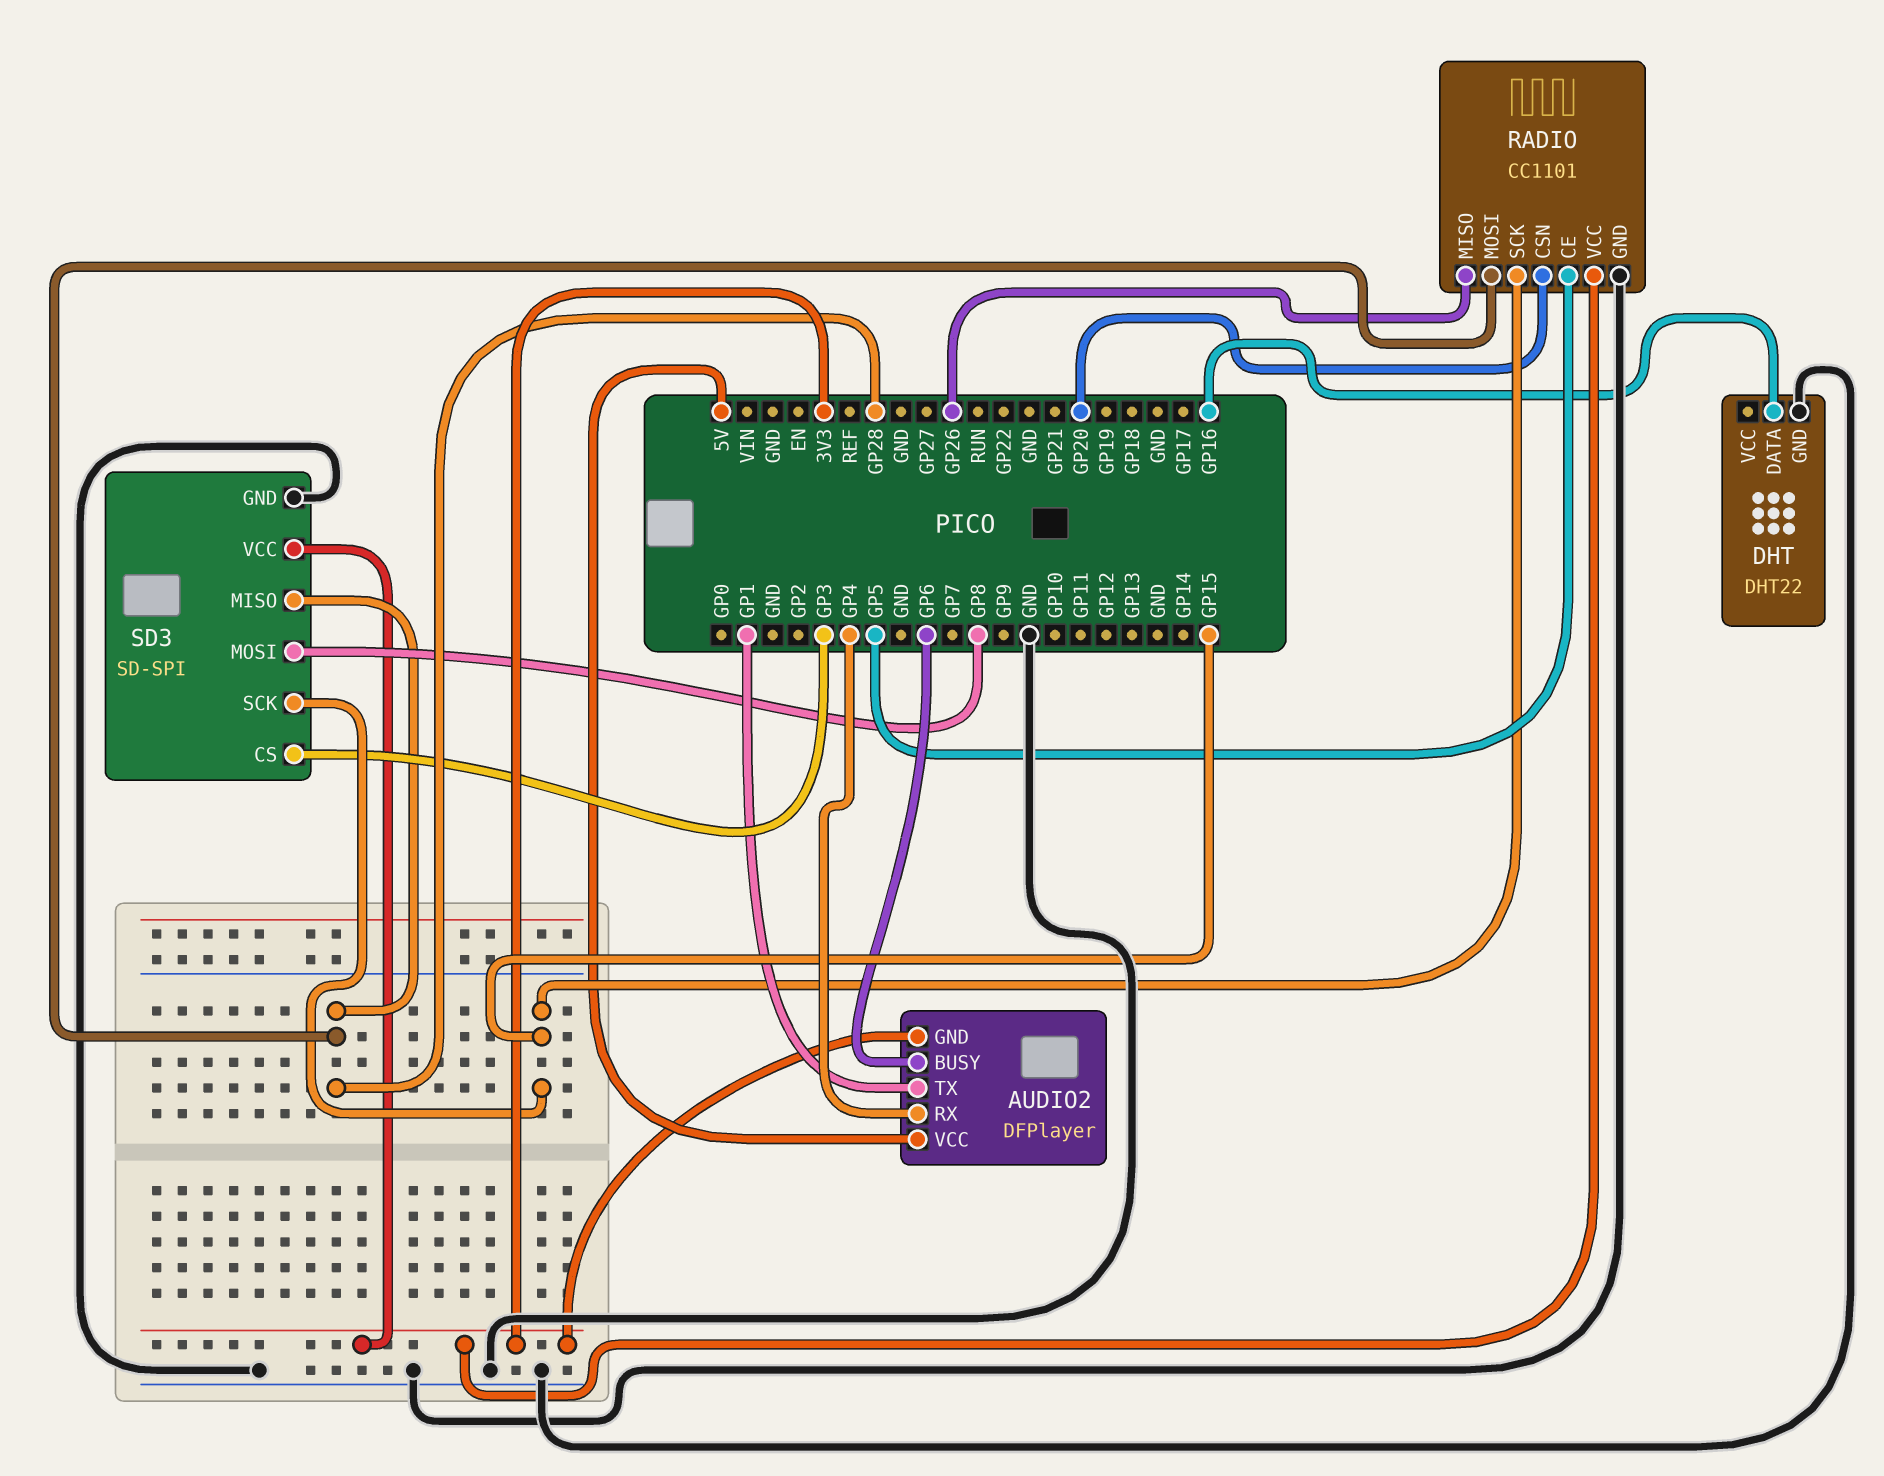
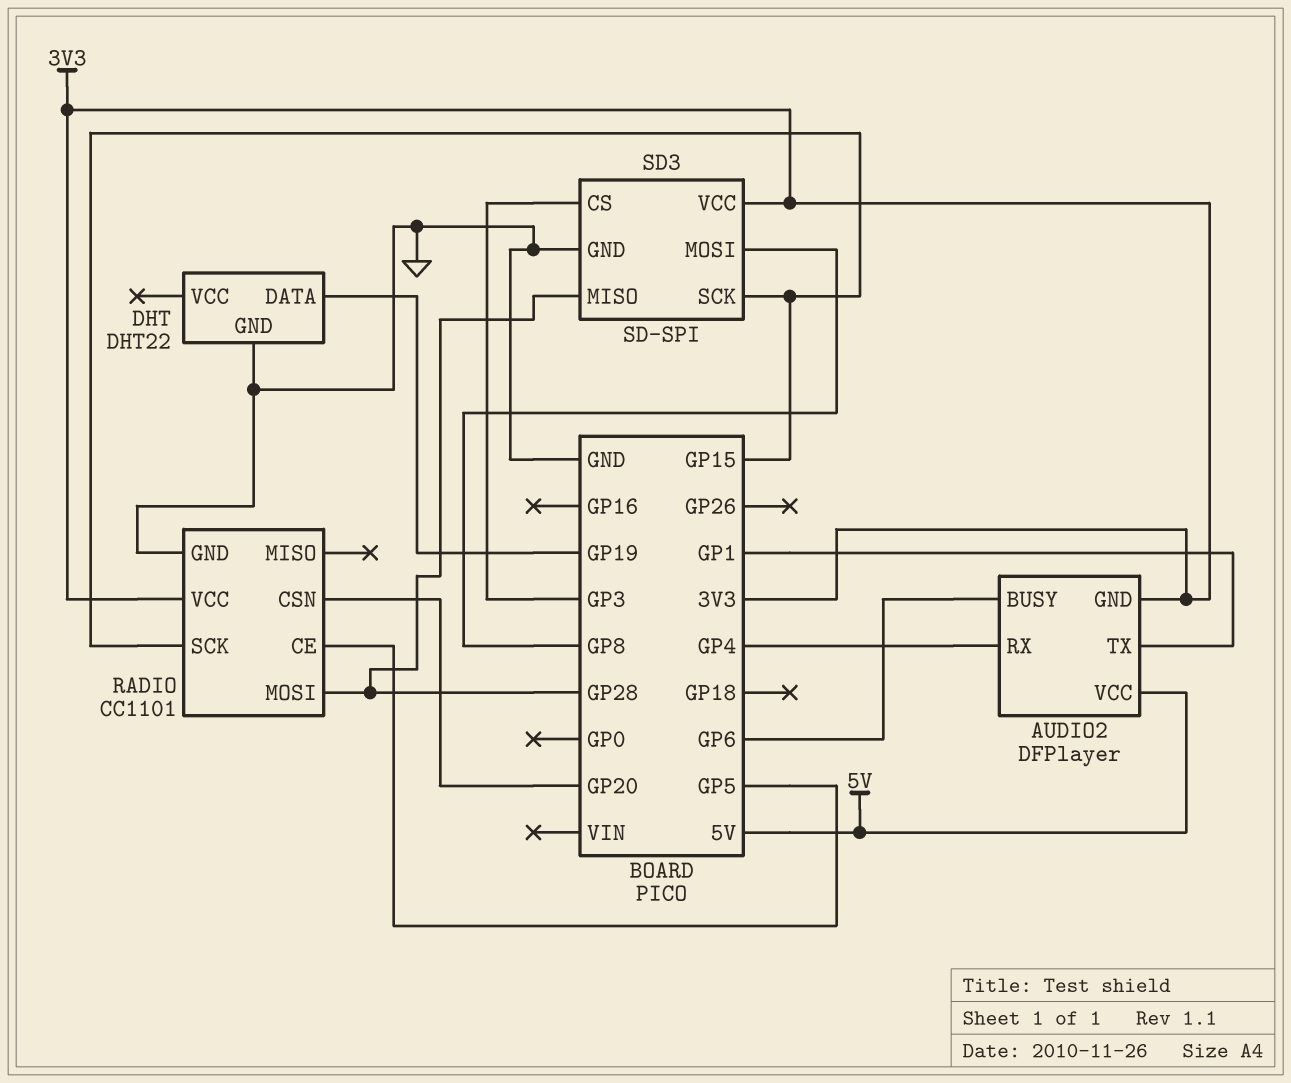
DHT pin DATA: GP16 -> GP19
RADIO pin MISO: GP26 -> none

